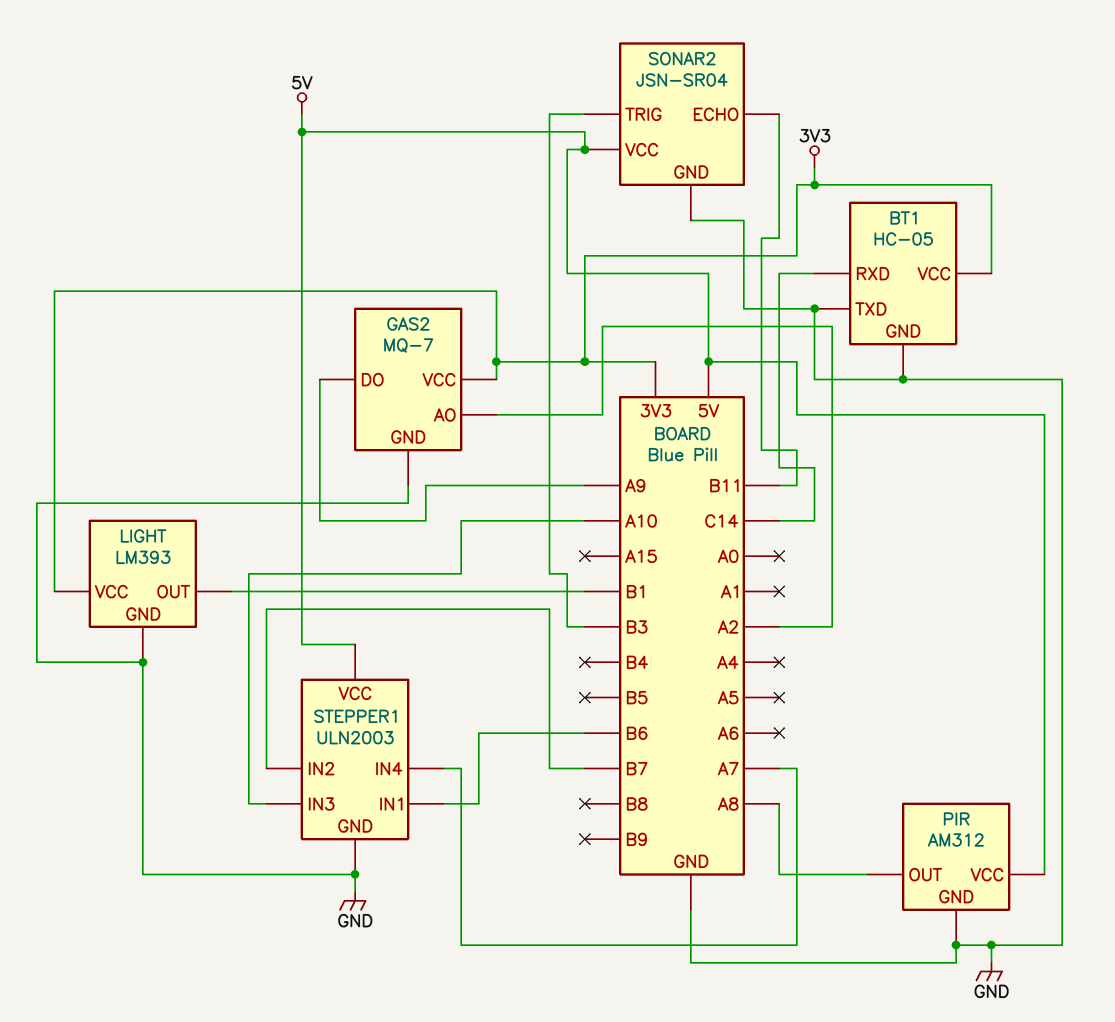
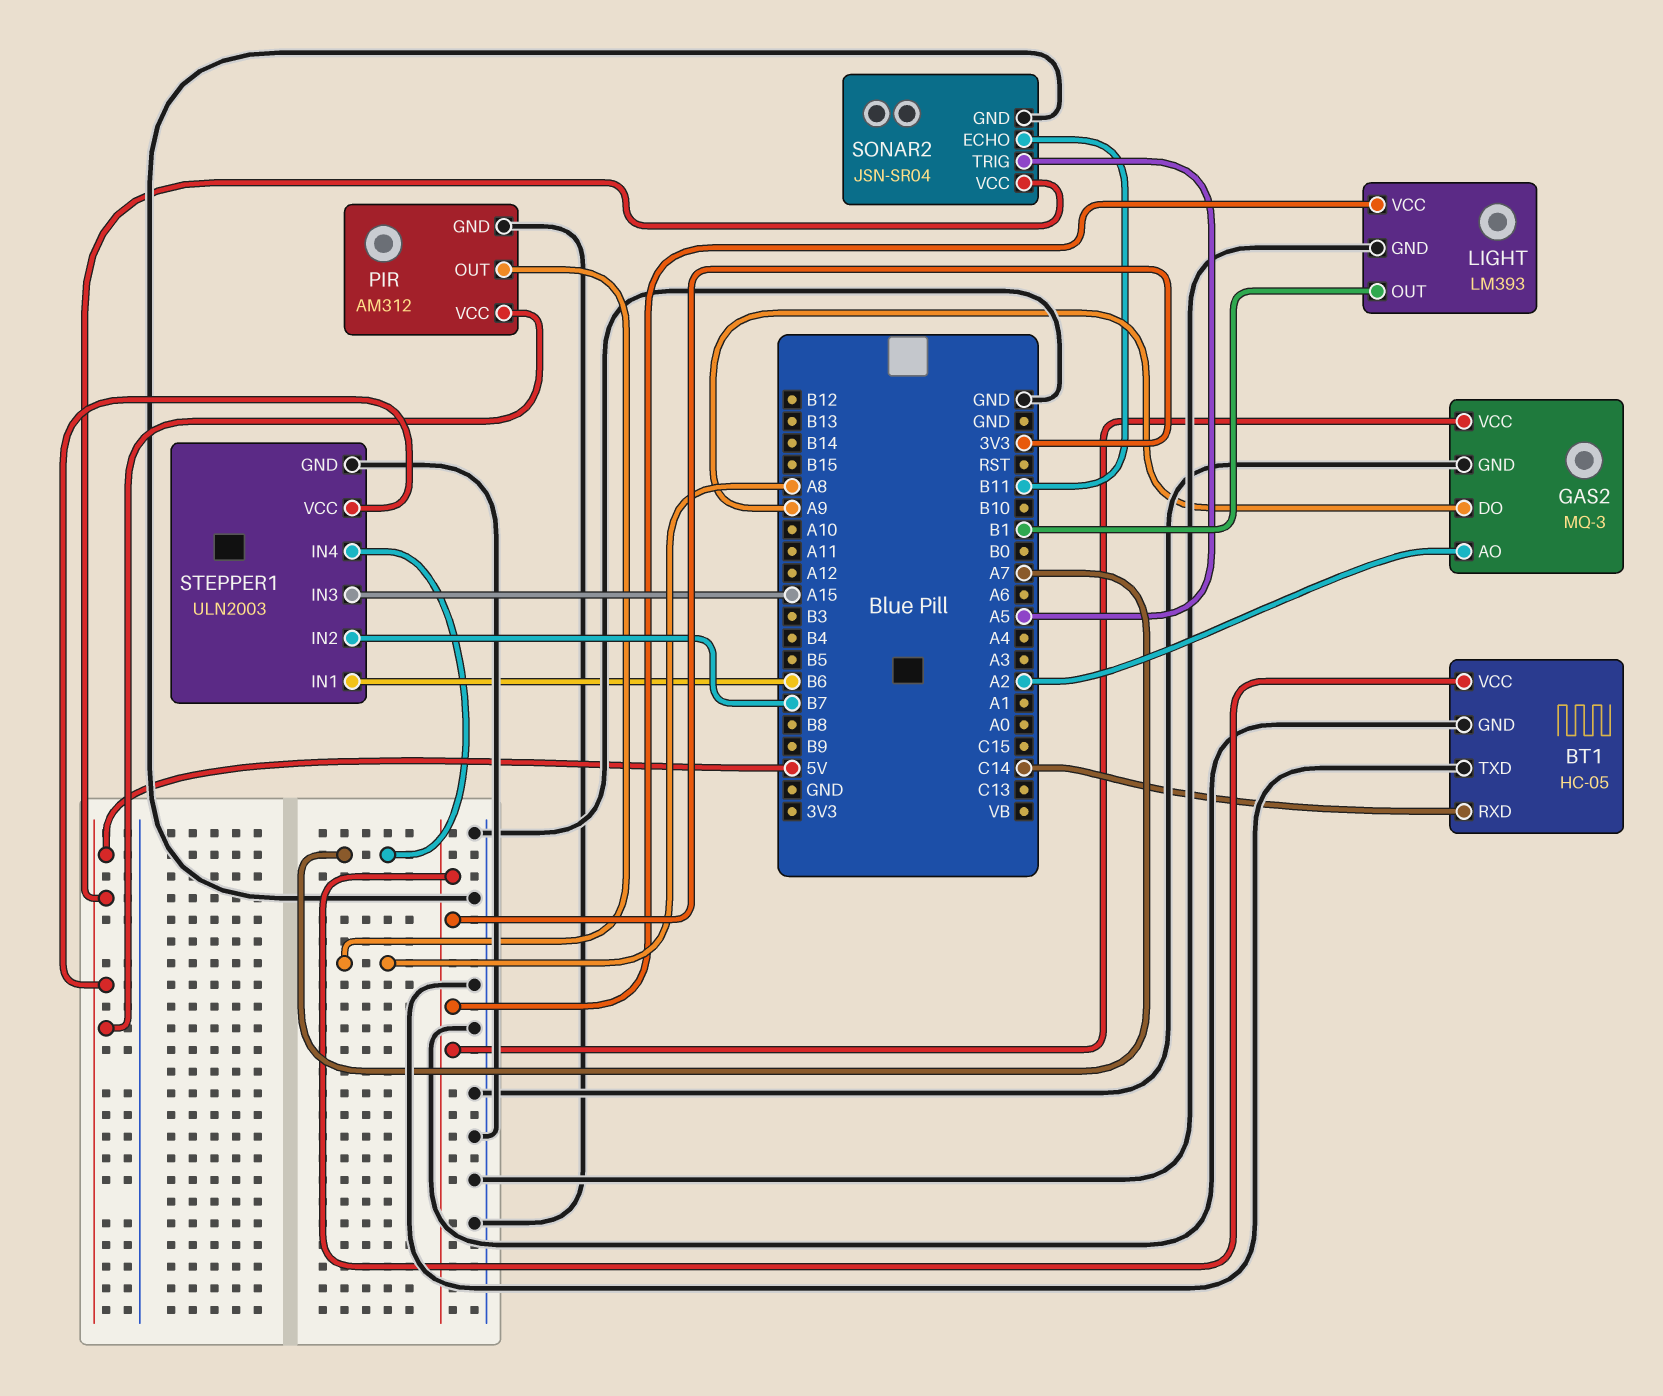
GAS2: MQ-7 -> MQ-3
SONAR2 pin TRIG: B3 -> A5
STEPPER1 pin IN3: A10 -> A15

